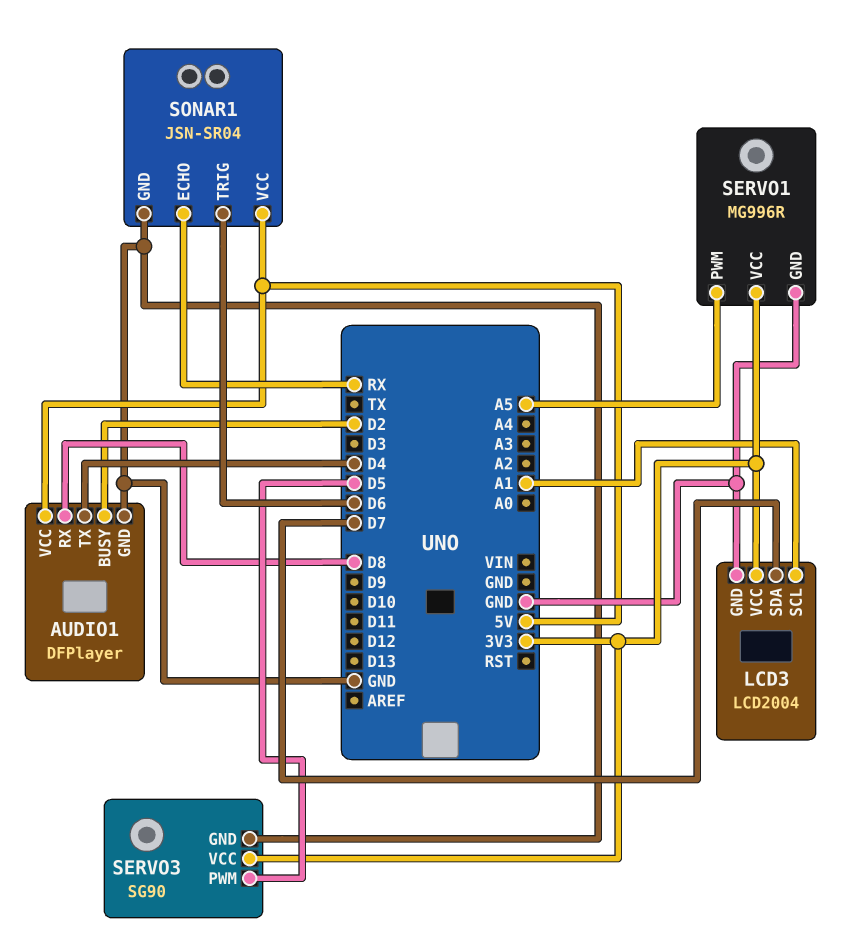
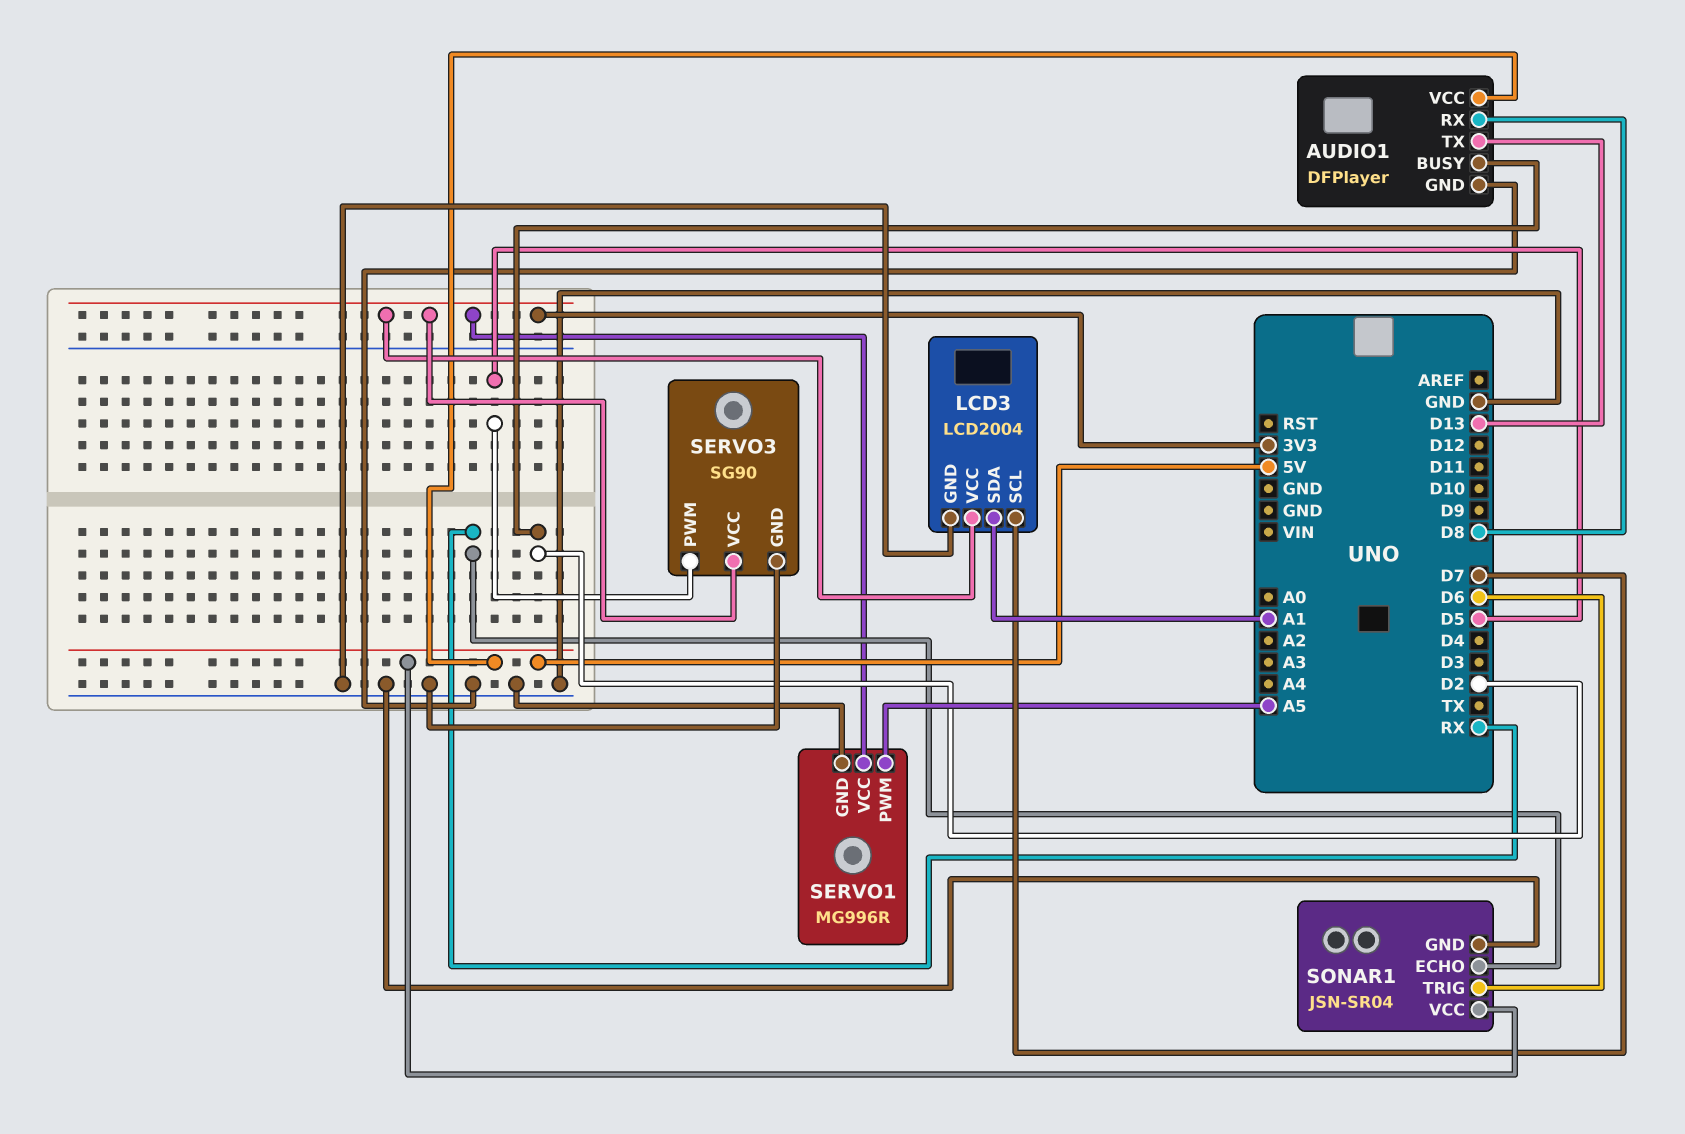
AUDIO1 pin TX: D4 -> D13
LCD3 pin SCL: A1 -> D7
LCD3 pin SDA: D7 -> A1

